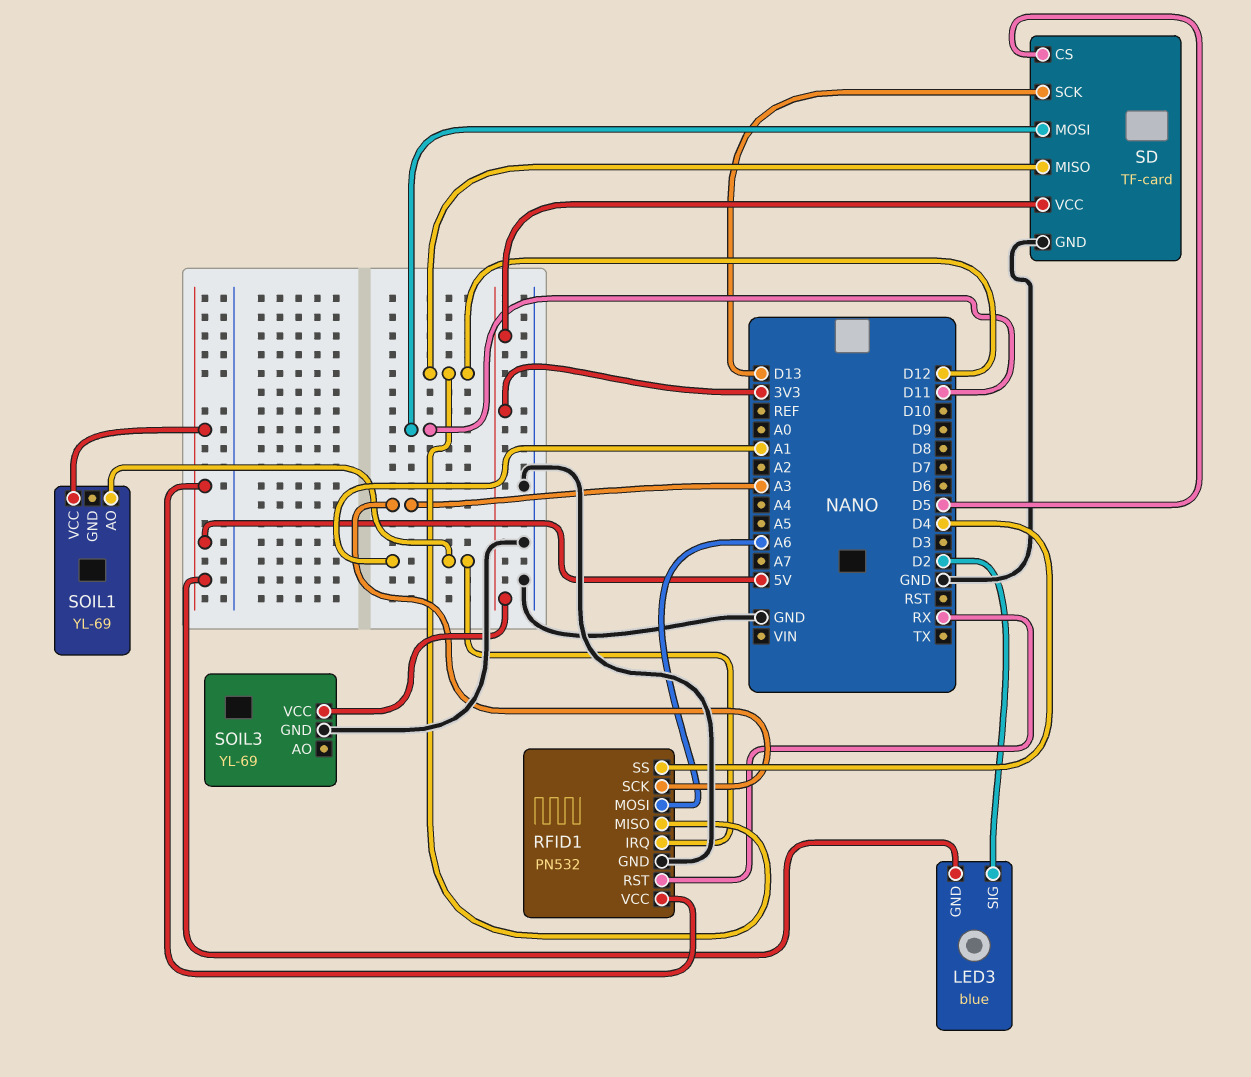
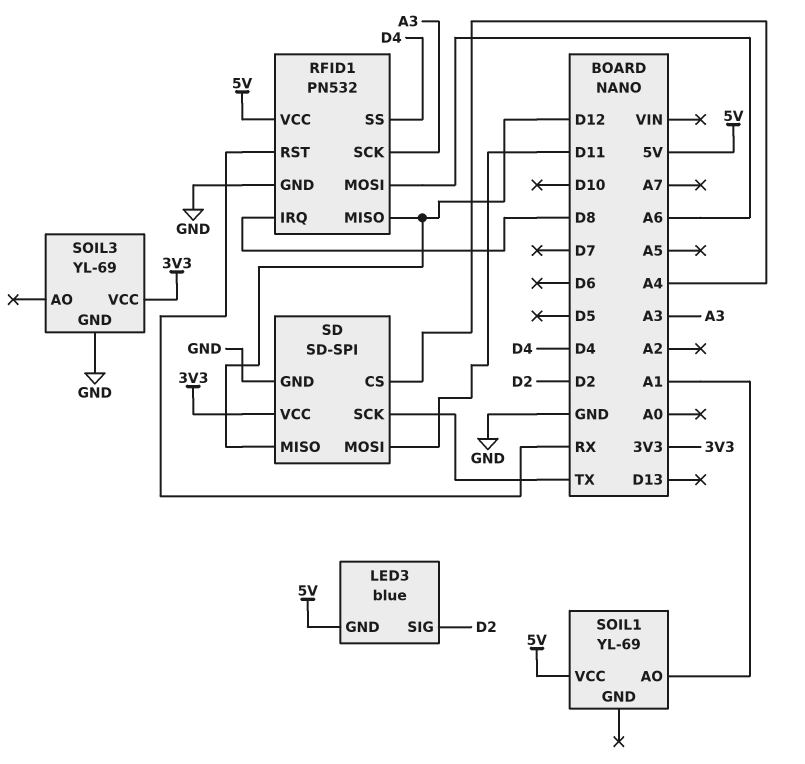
RFID1 pin IRQ: A1 -> D8
SD: TF-card -> SD-SPI
SD pin CS: D5 -> A4
SD pin SCK: D13 -> TX

